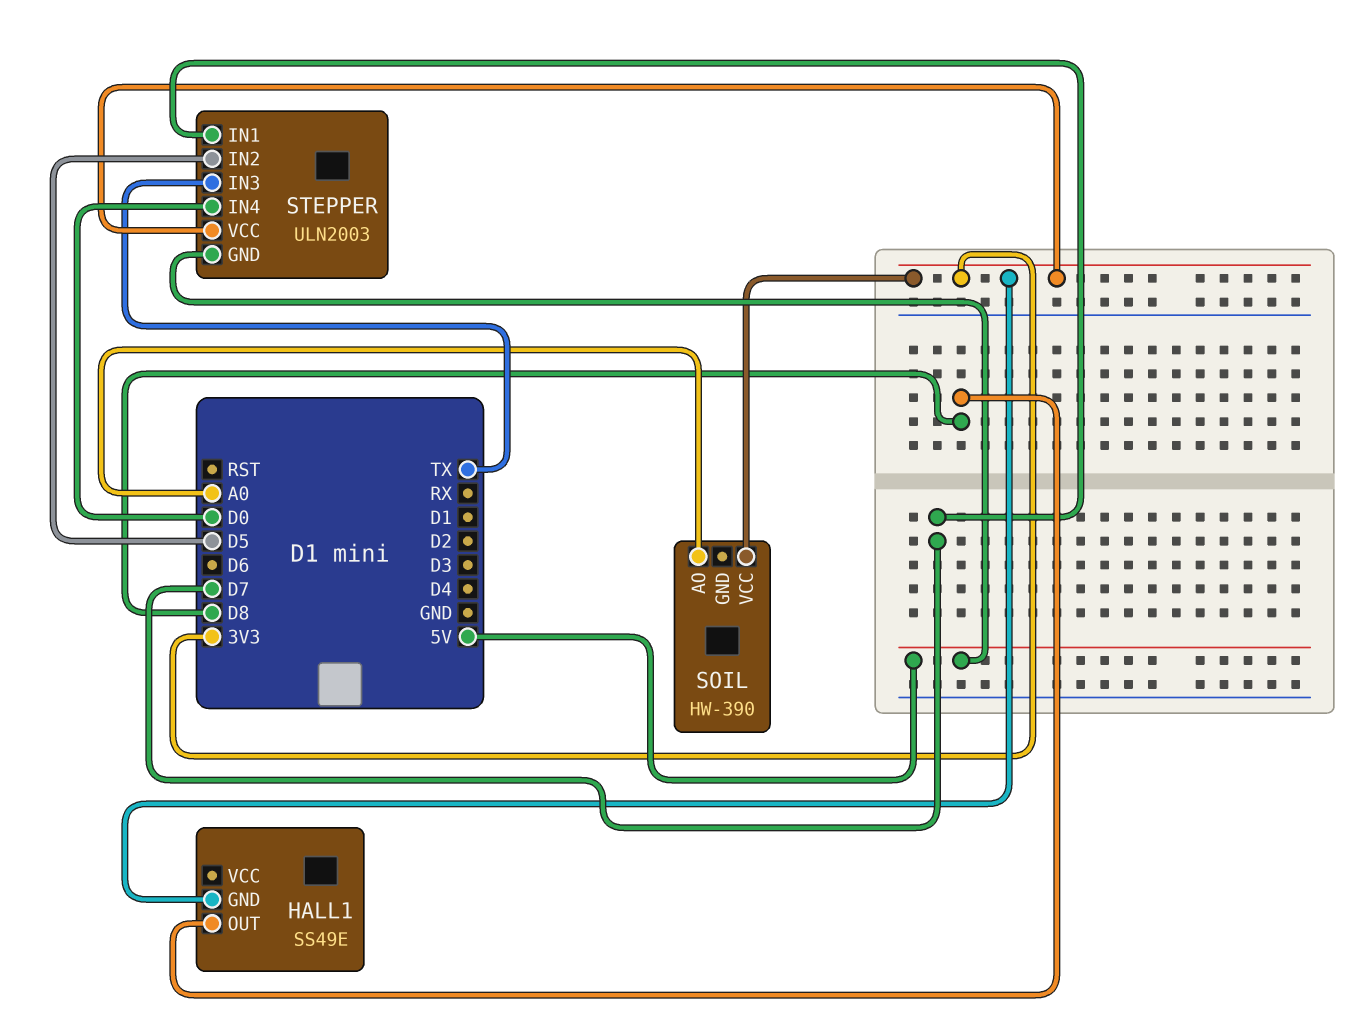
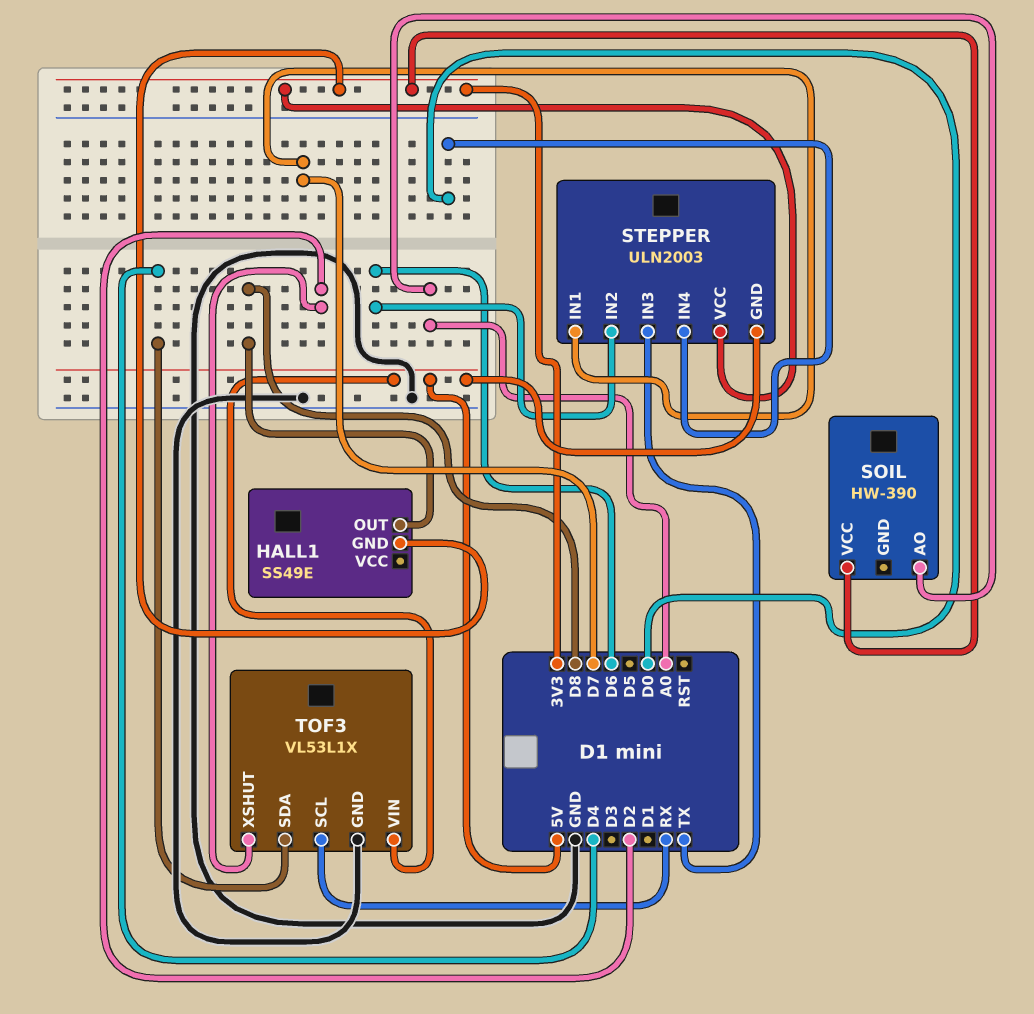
STEPPER pin IN2: D5 -> D6
TOF3: none -> VL53L1X
TOF3 pin GND: none -> GND
TOF3 pin SCL: none -> RX
TOF3 pin SDA: none -> D4
TOF3 pin VIN: none -> 5V
TOF3 pin XSHUT: none -> D2

